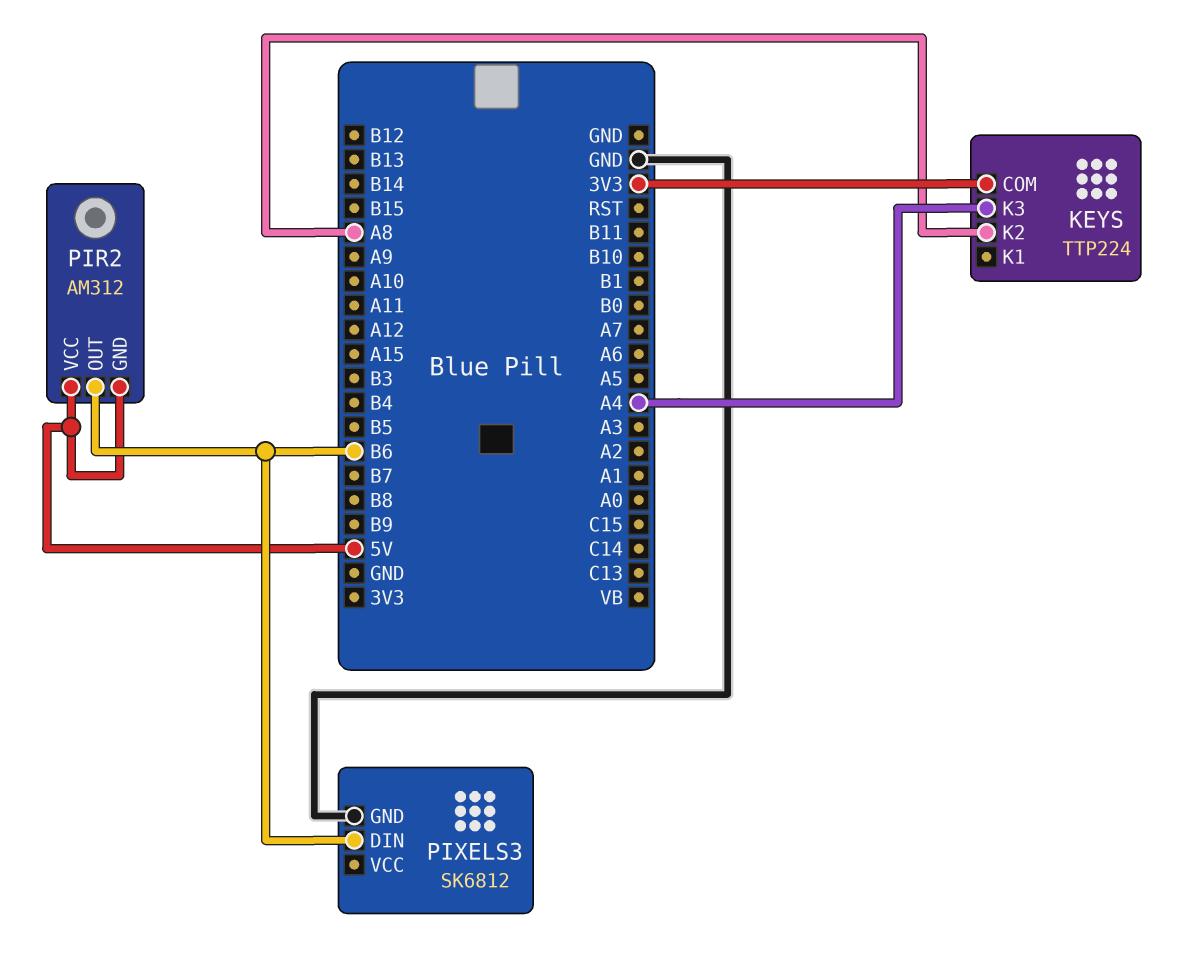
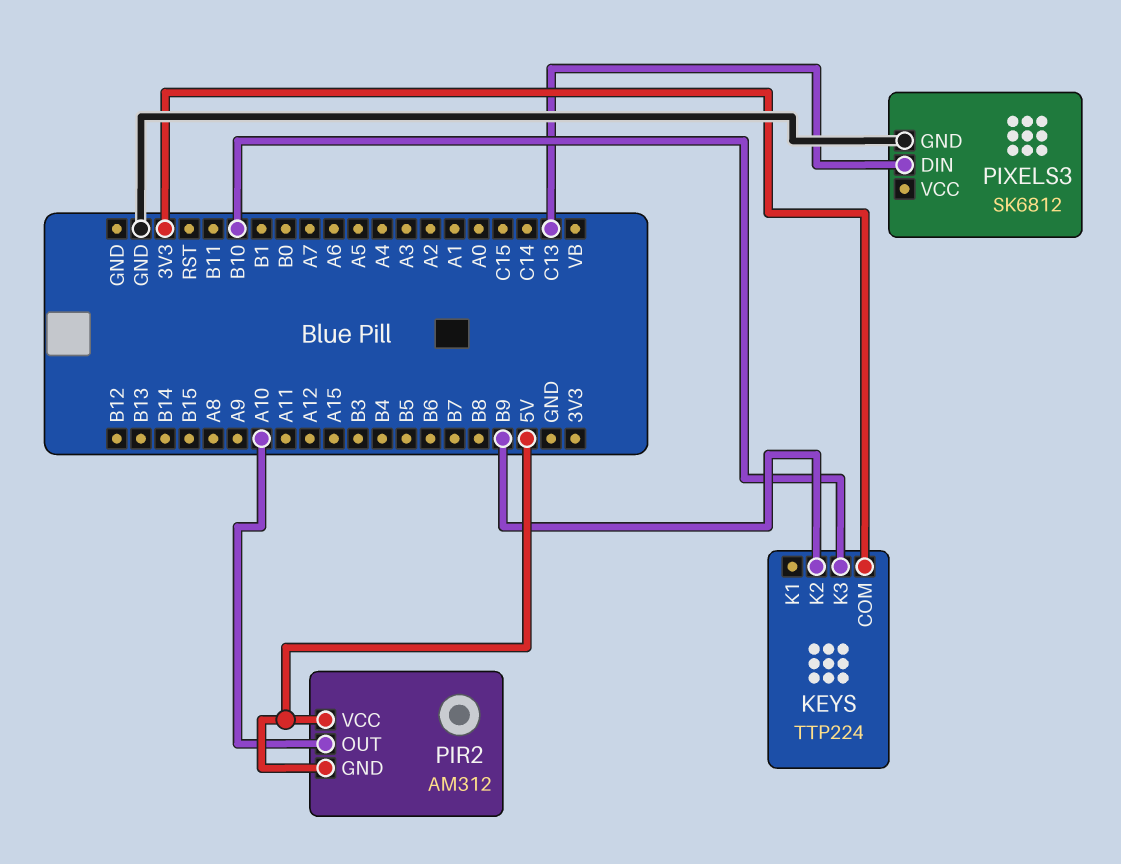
KEYS pin K2: A8 -> B9
KEYS pin K3: A4 -> B10
PIR2 pin OUT: B6 -> A10
PIXELS3 pin DIN: B6 -> C13

